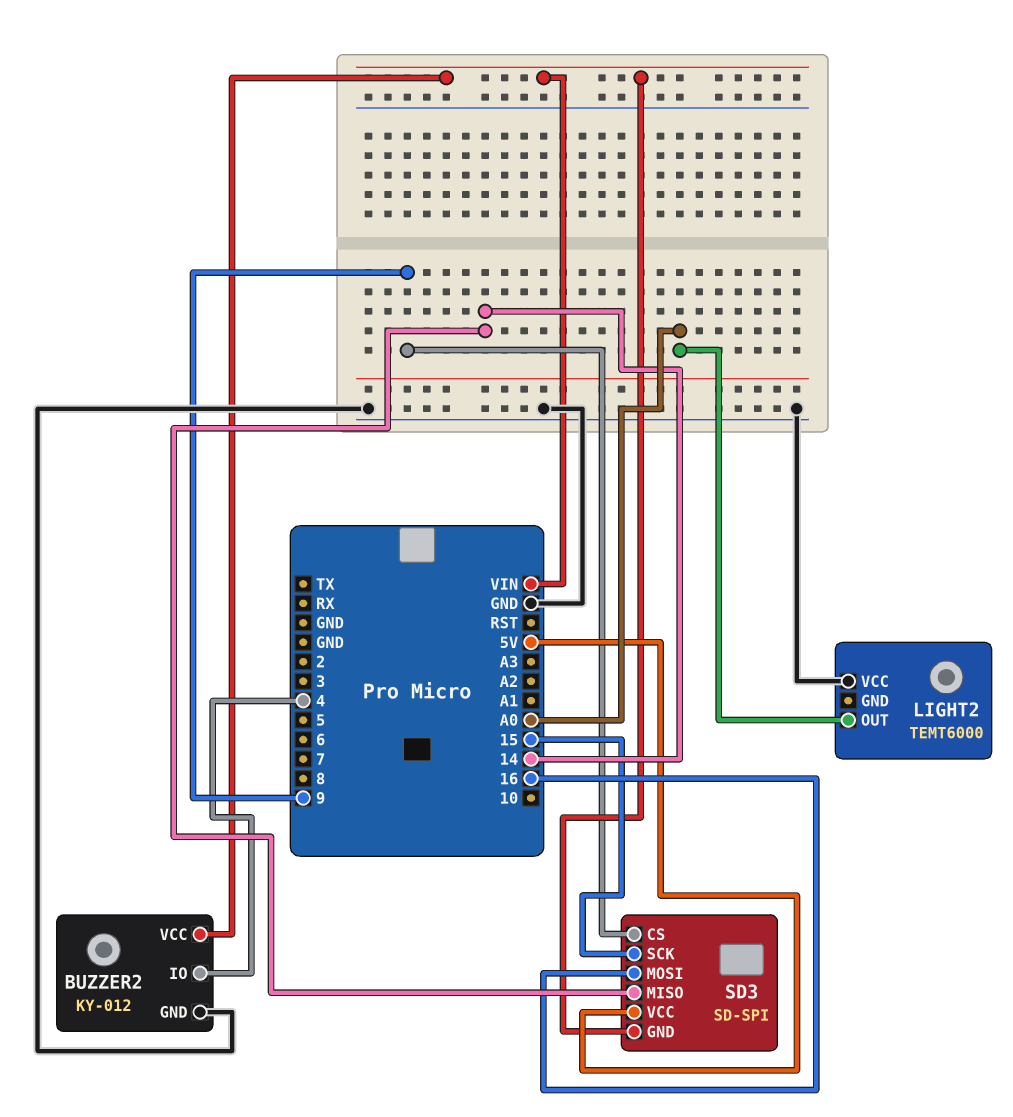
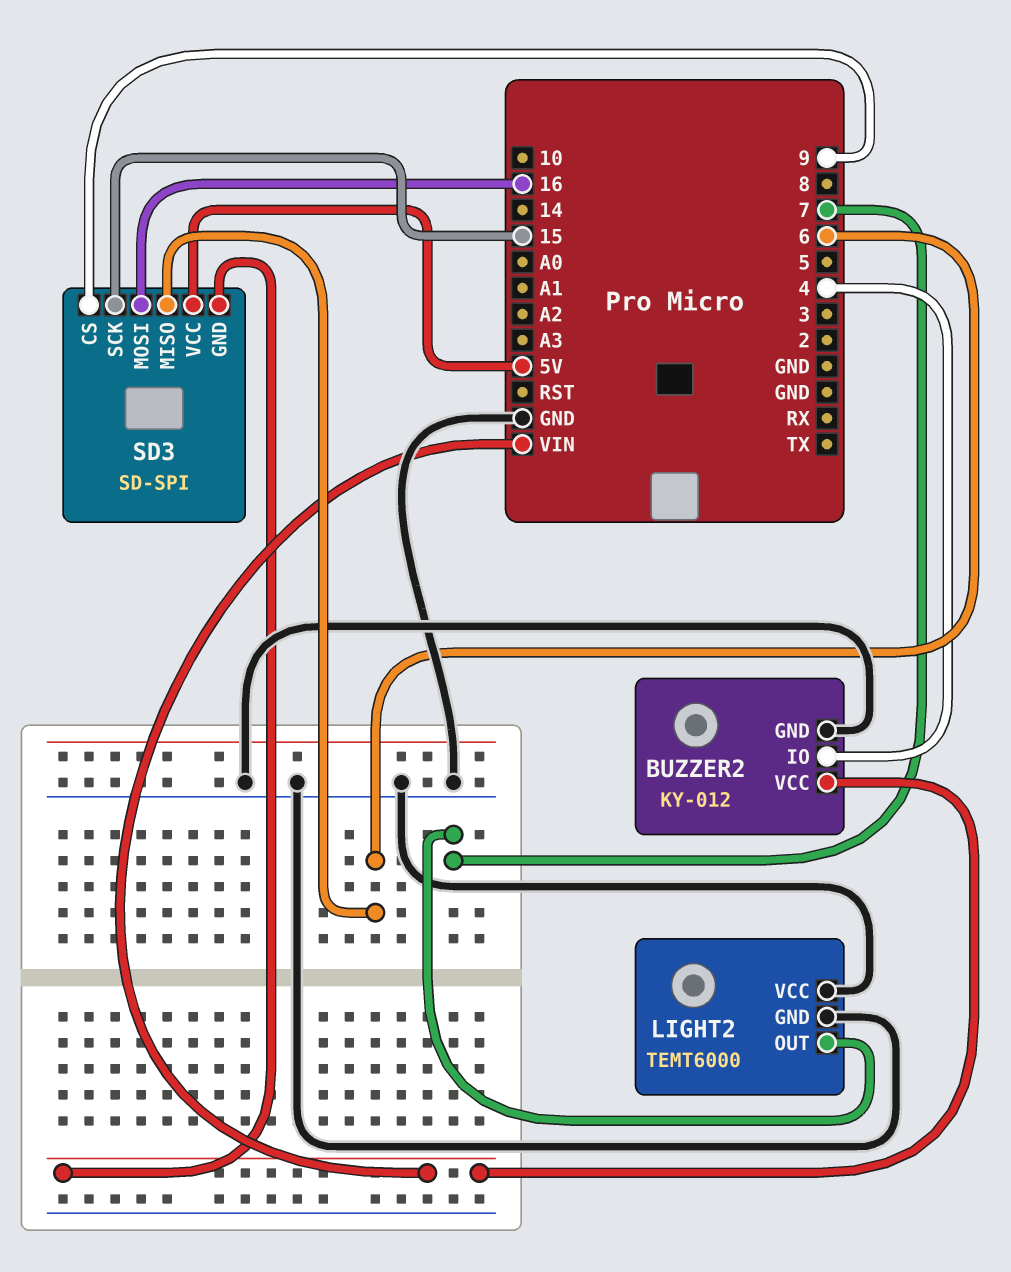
LIGHT2 pin GND: none -> GND
LIGHT2 pin OUT: A0 -> 7
SD3 pin MISO: 14 -> 6

